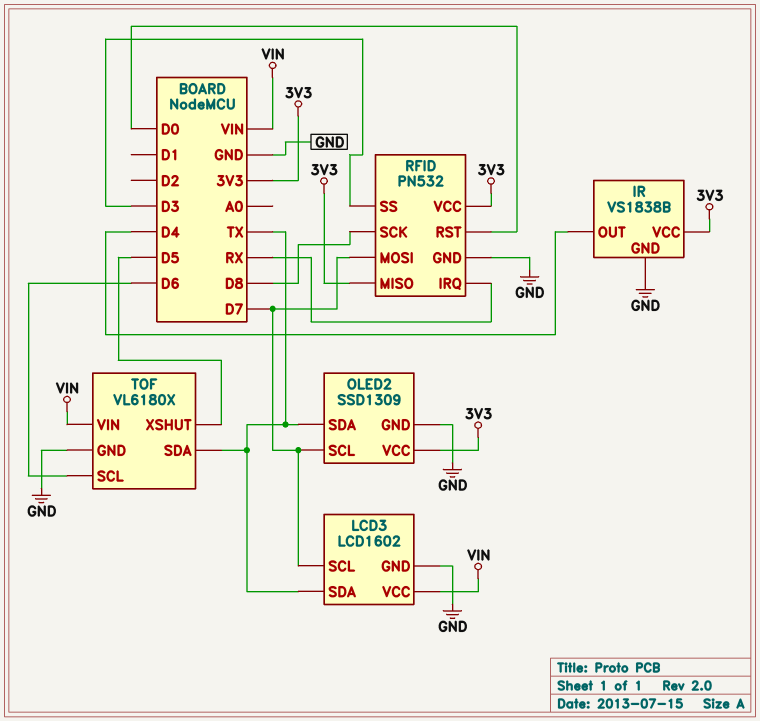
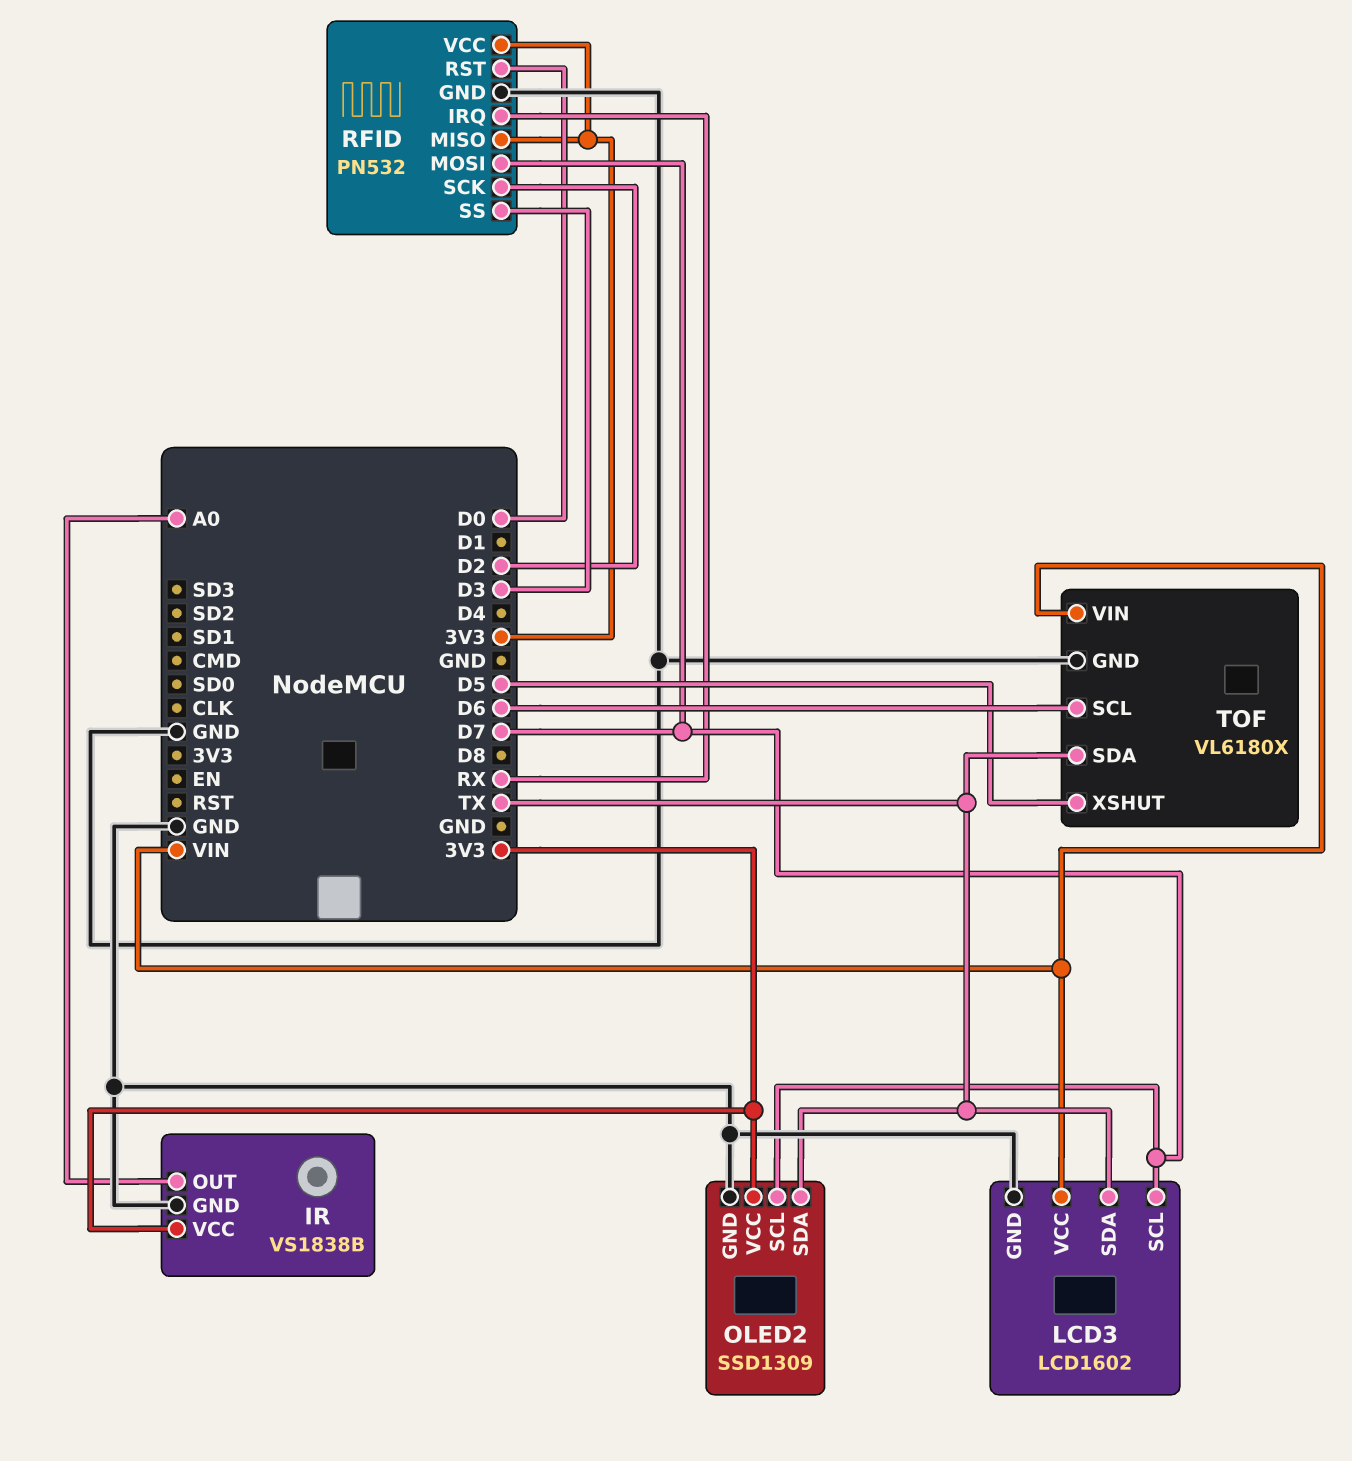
IR pin OUT: D4 -> A0
RFID pin SCK: D8 -> D2

